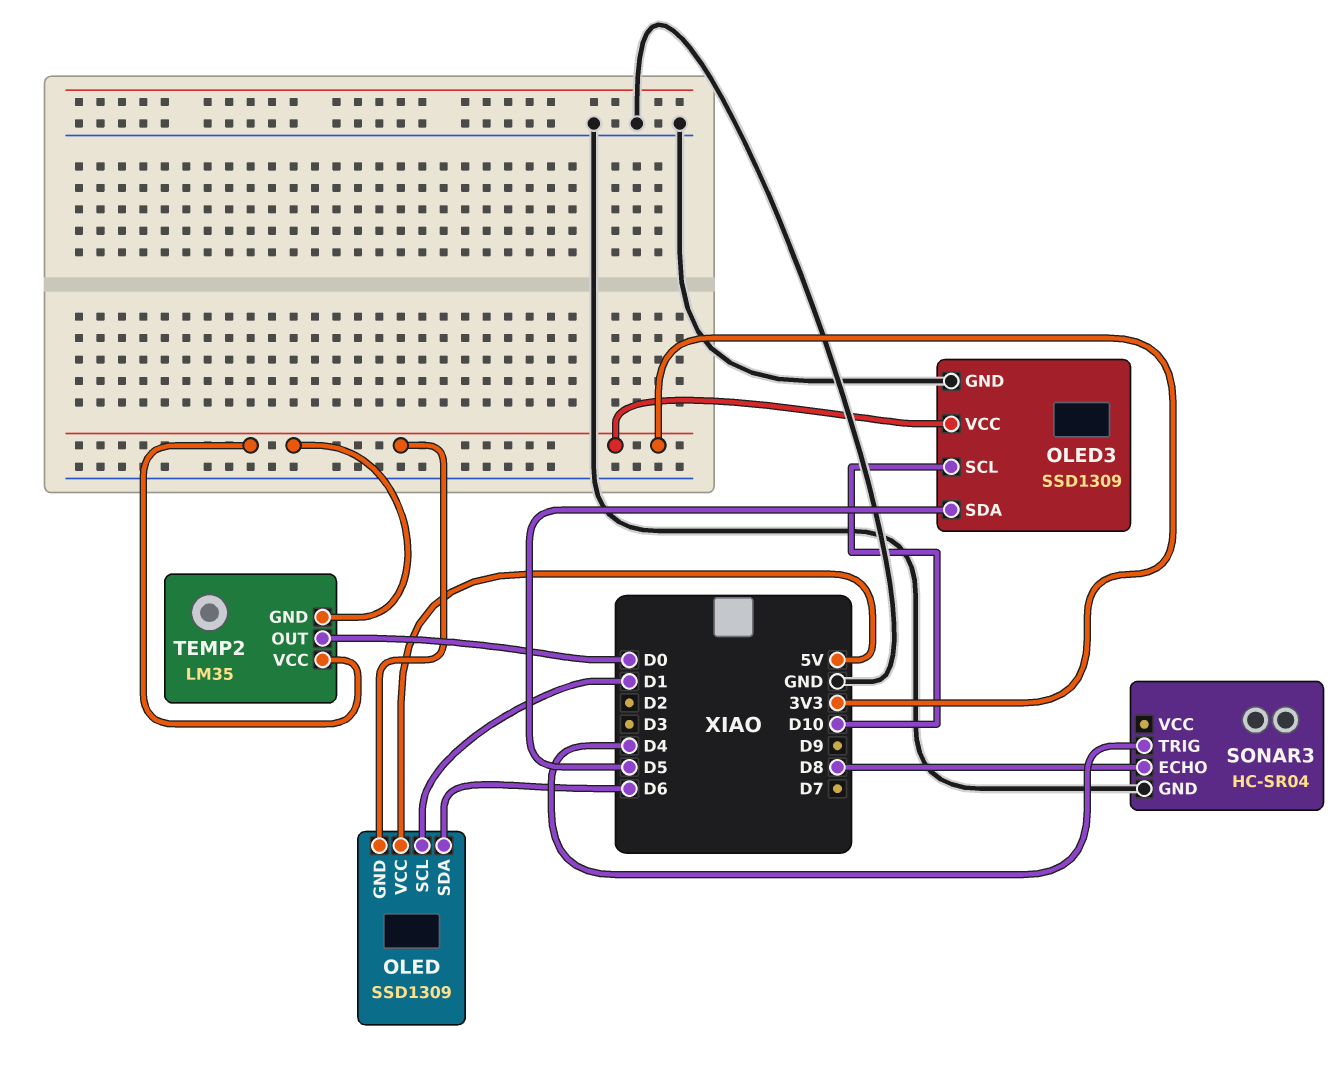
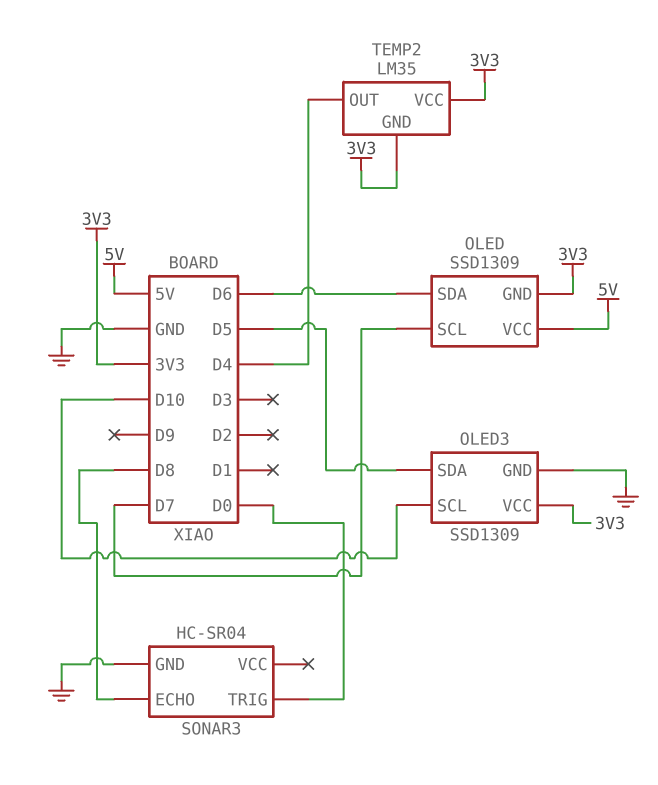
OLED pin SCL: D1 -> D7
SONAR3 pin TRIG: D4 -> D0
TEMP2 pin OUT: D0 -> D4

